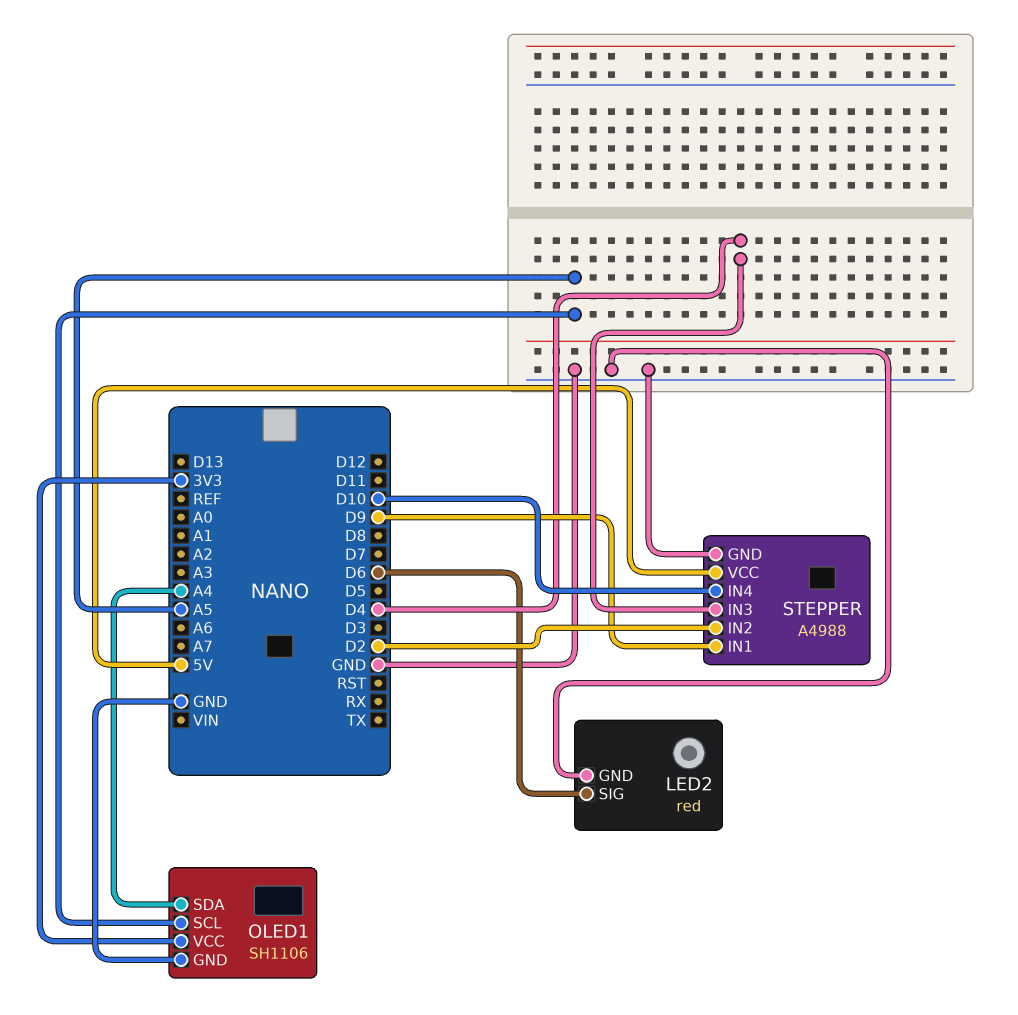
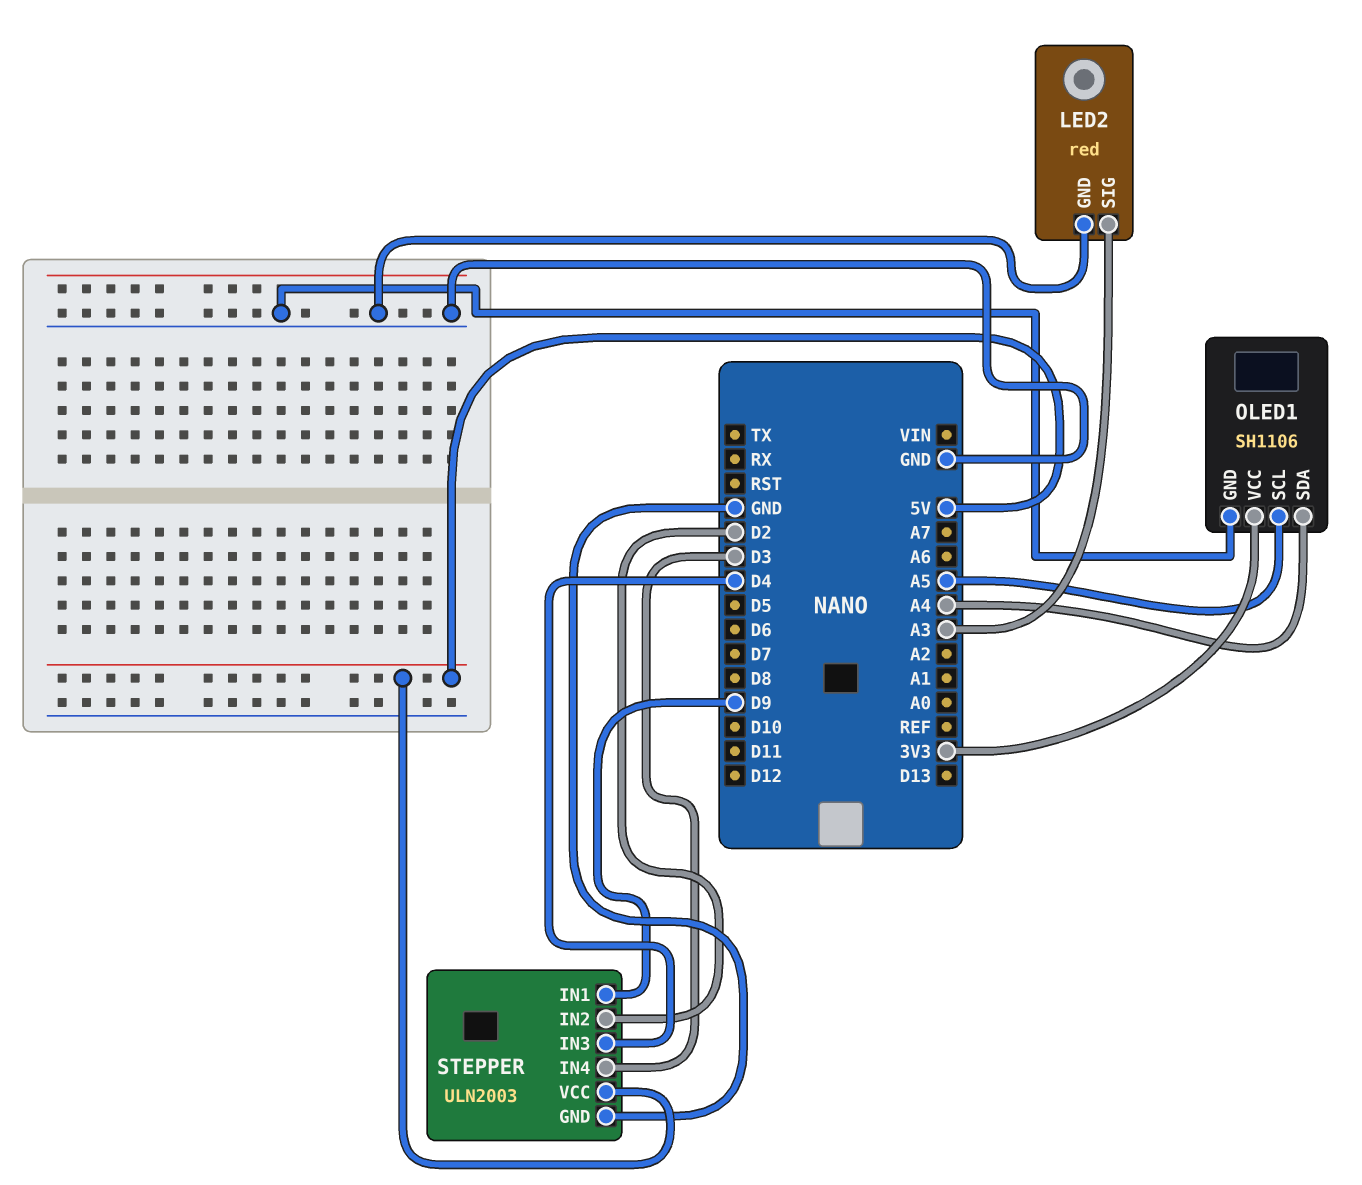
LED2 pin SIG: D6 -> A3
STEPPER: A4988 -> ULN2003
STEPPER pin IN4: D10 -> D3

